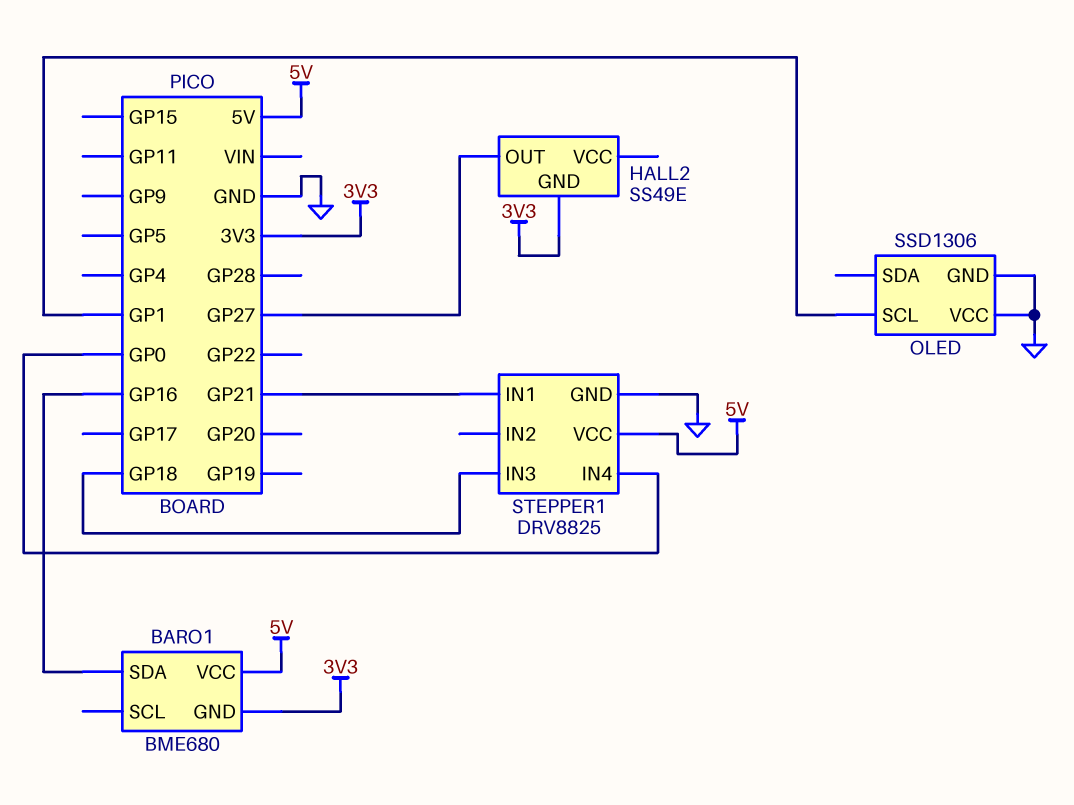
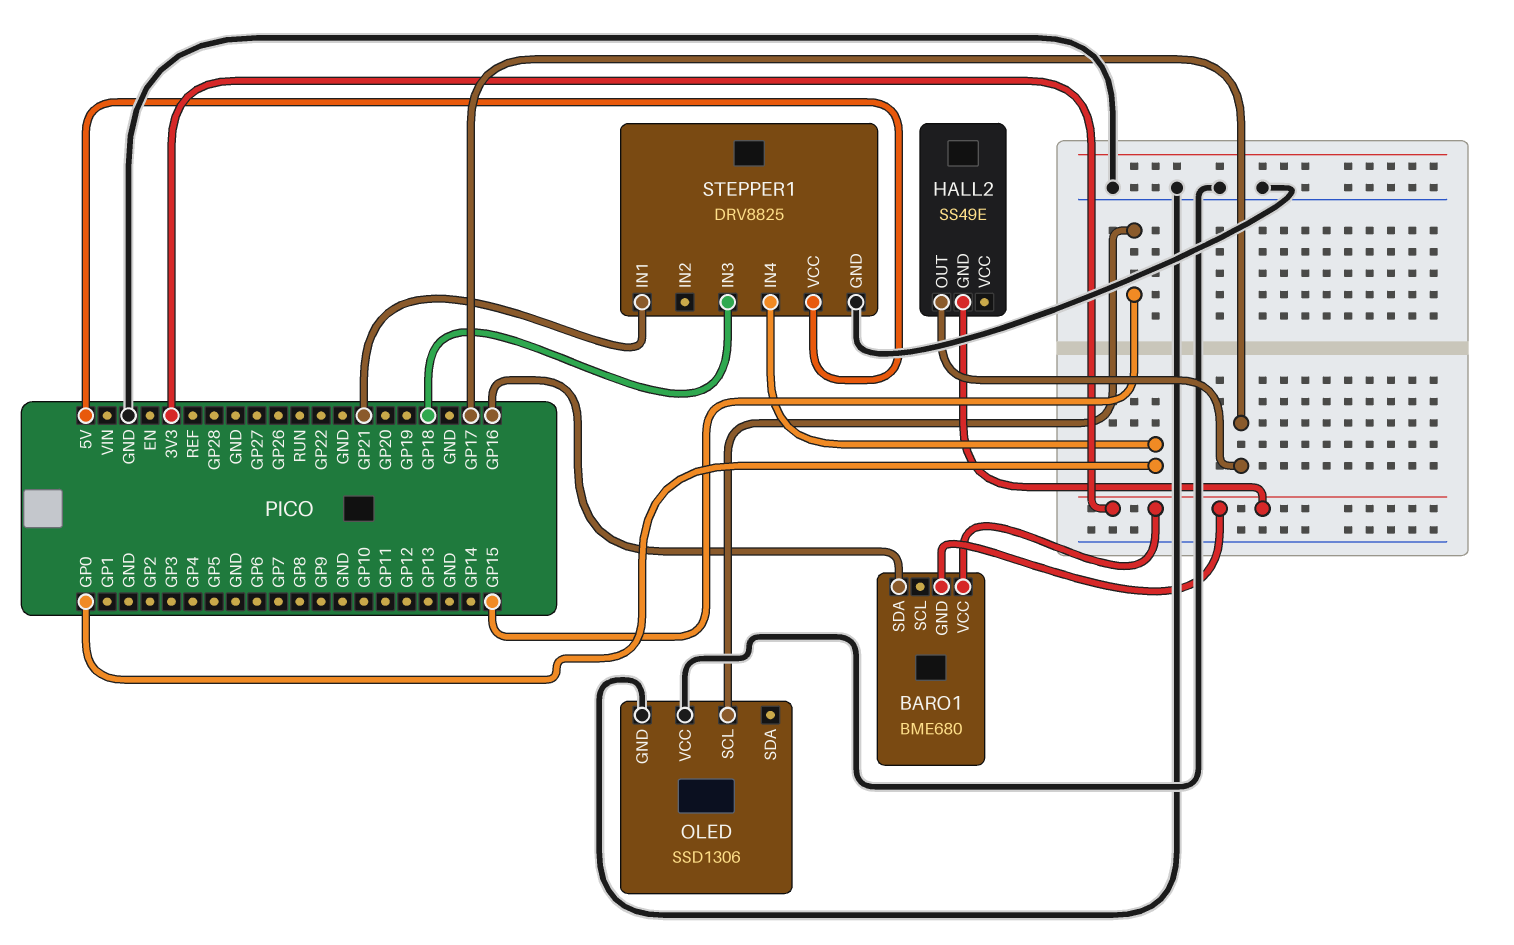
BARO1 pin VCC: 5V -> 3V3
HALL2 pin OUT: GP27 -> GP17
OLED pin SCL: GP1 -> GP15

